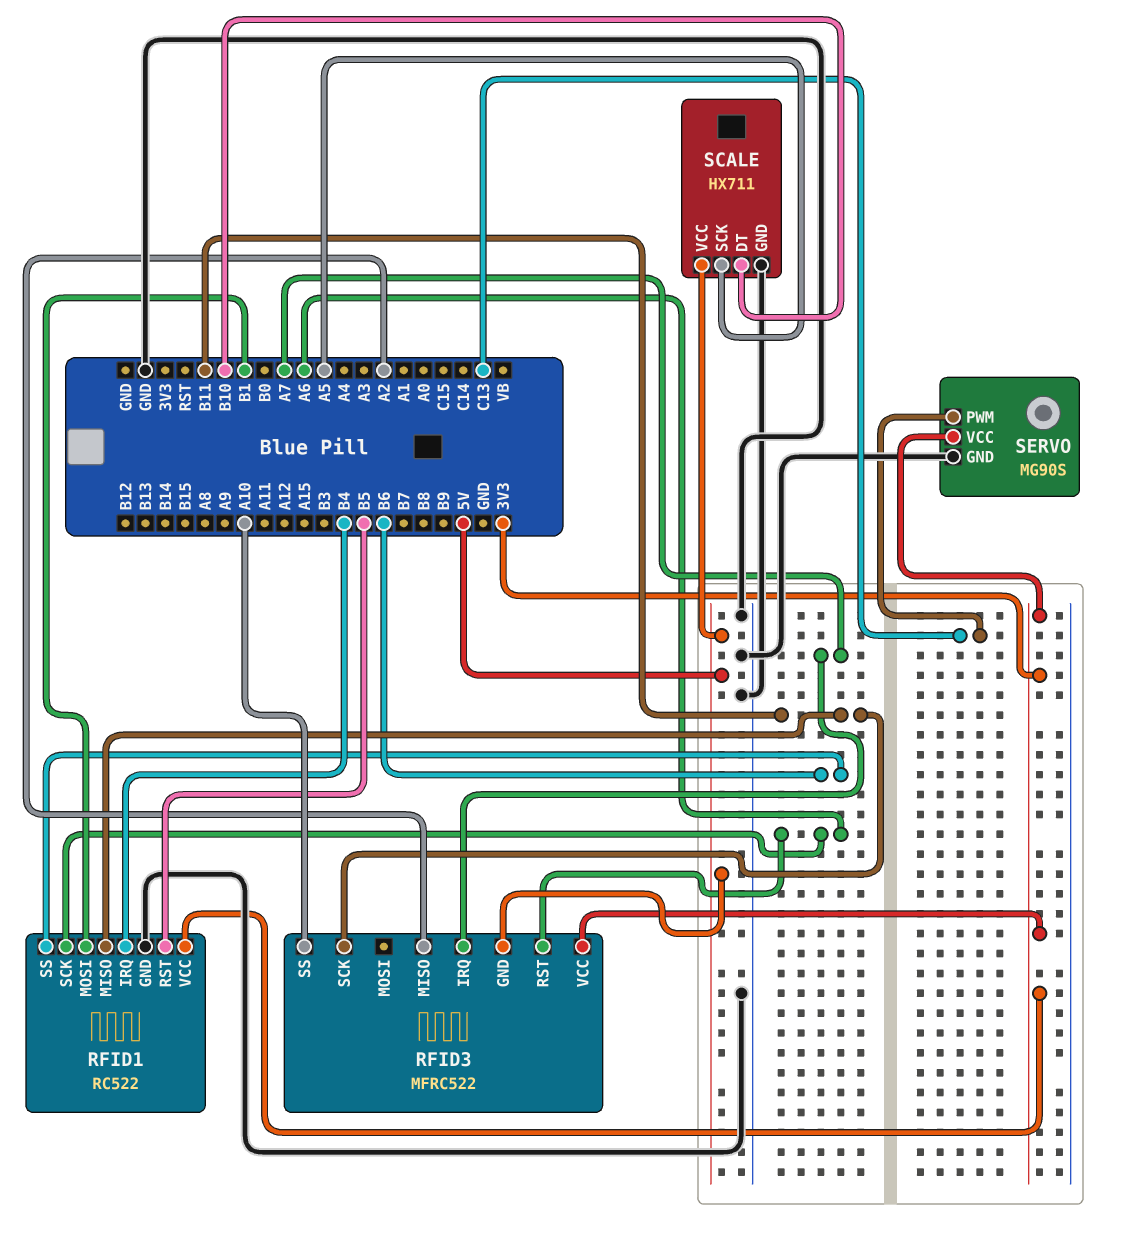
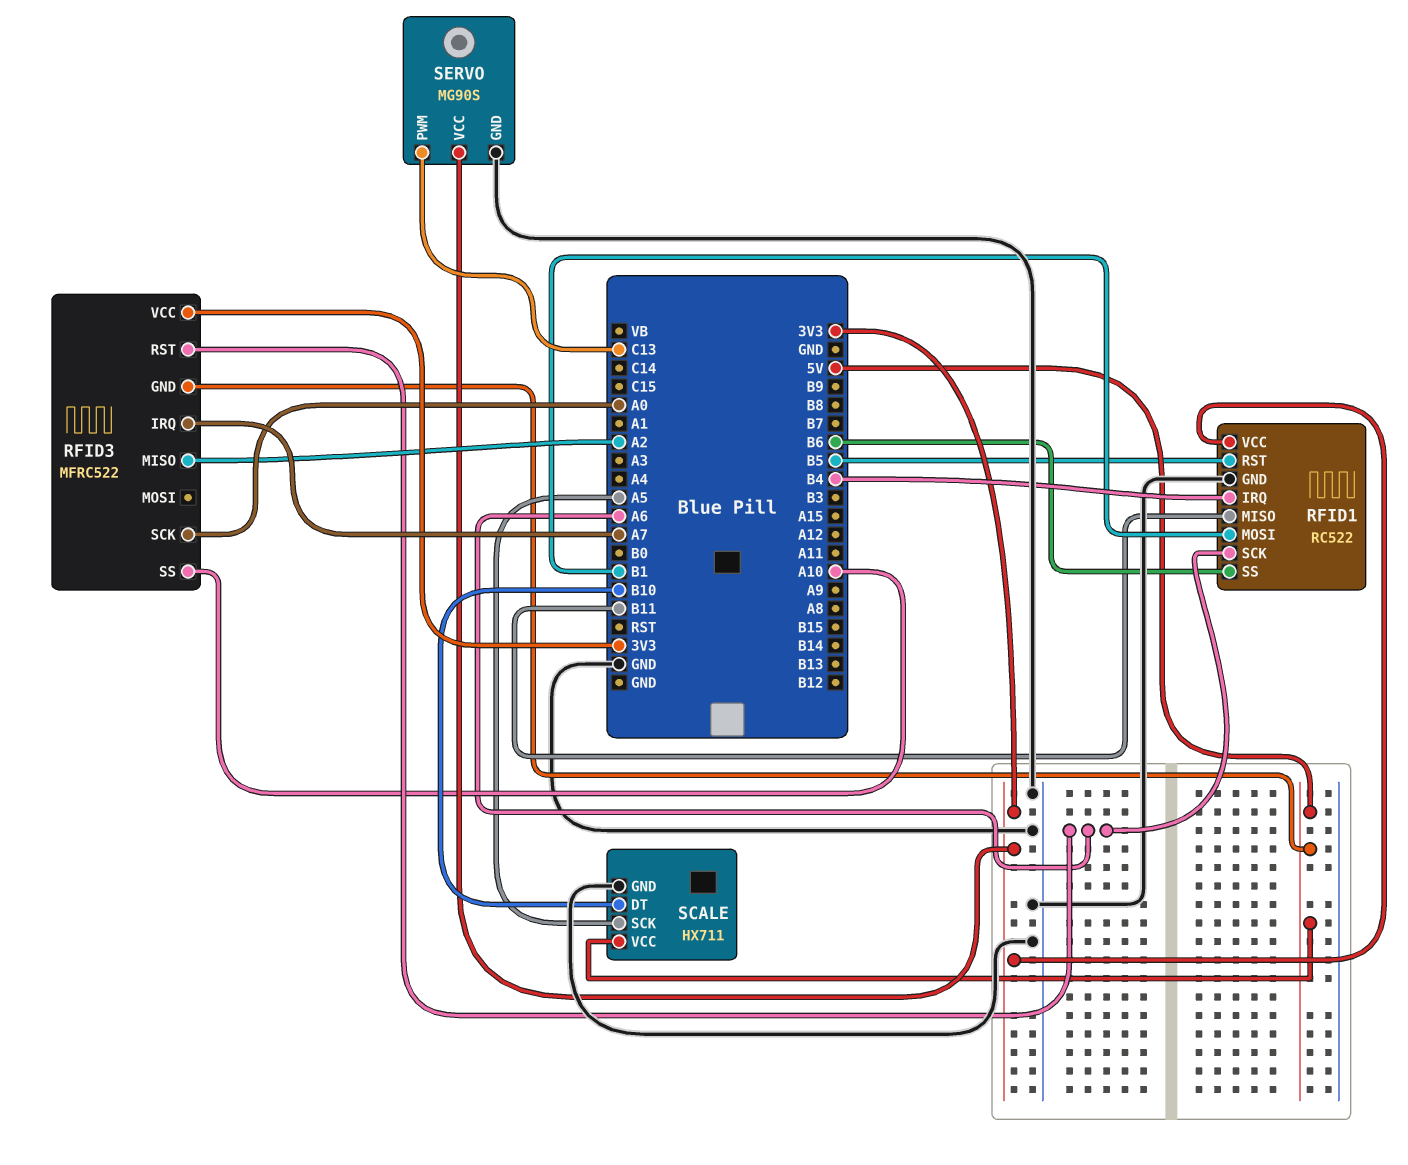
RFID3 pin SCK: B11 -> A0

